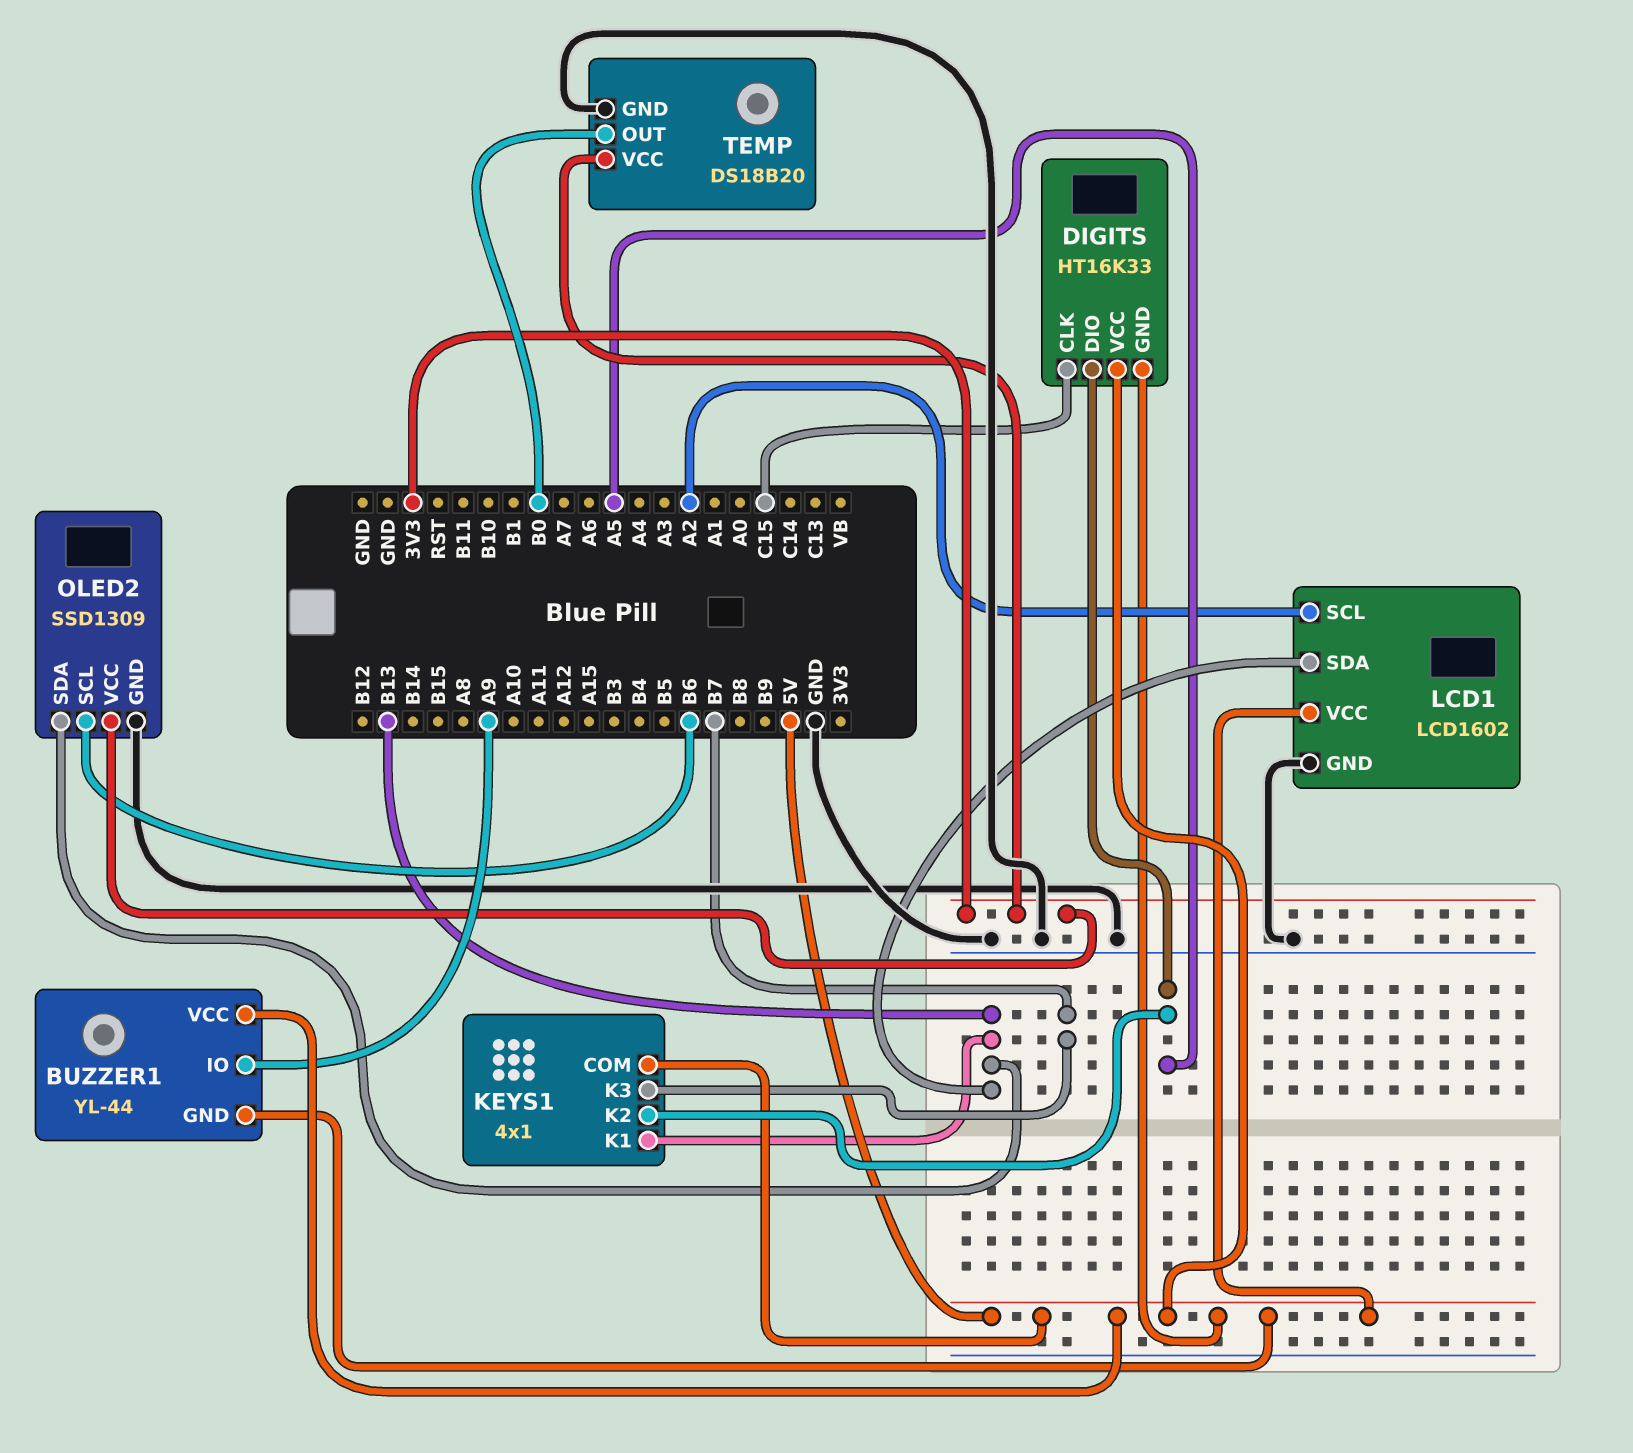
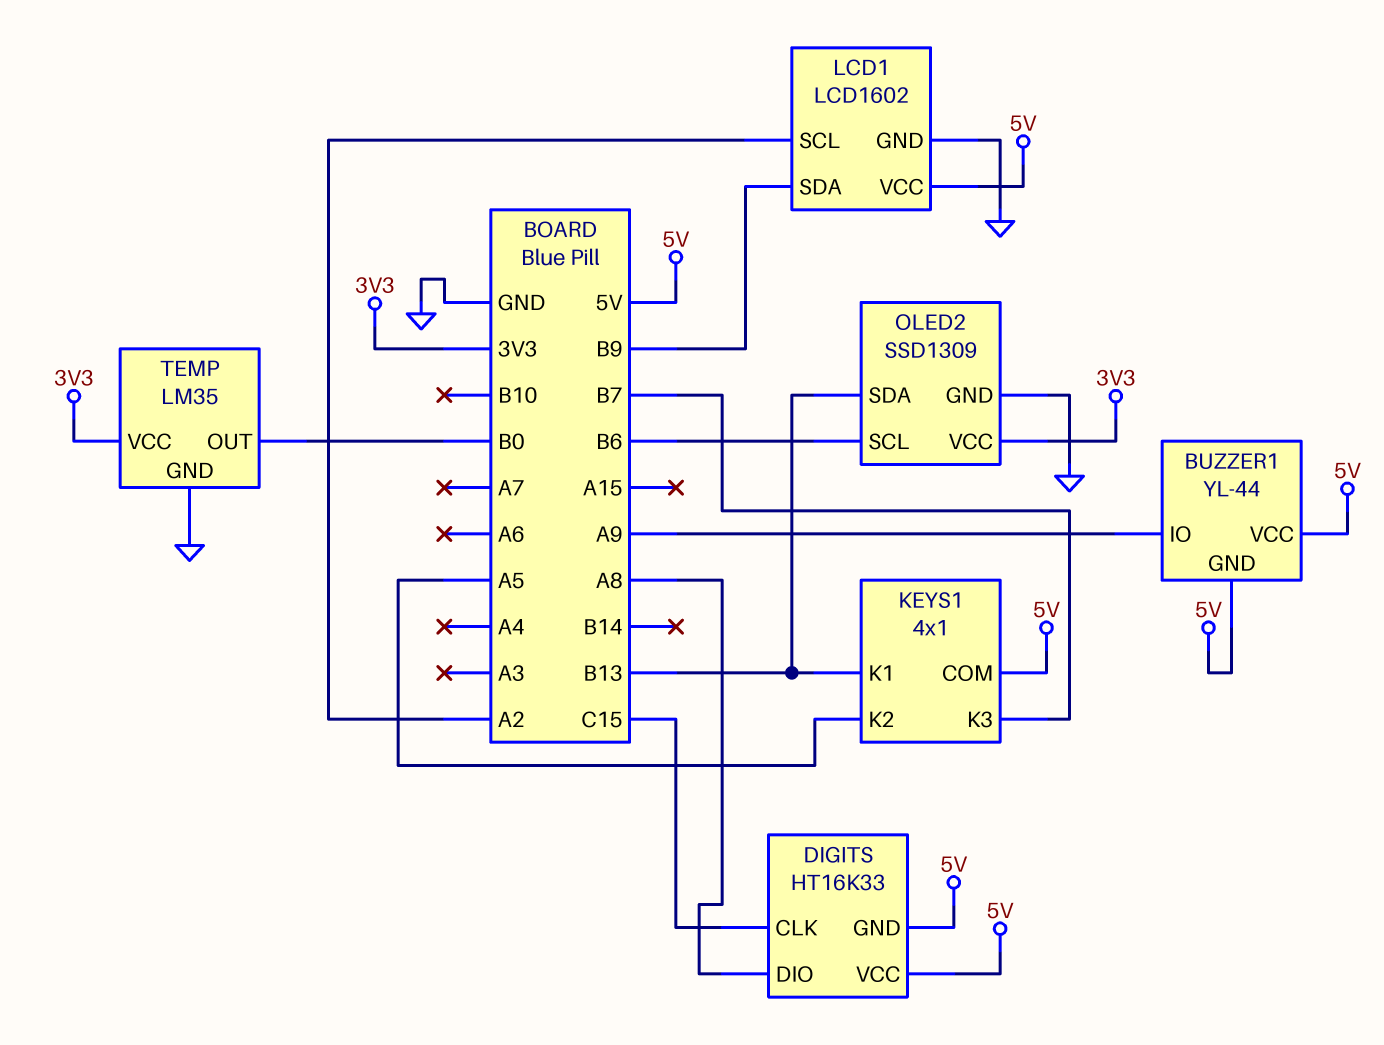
DIGITS pin DIO: A5 -> A8
LCD1 pin SDA: B13 -> B9
TEMP: DS18B20 -> LM35

